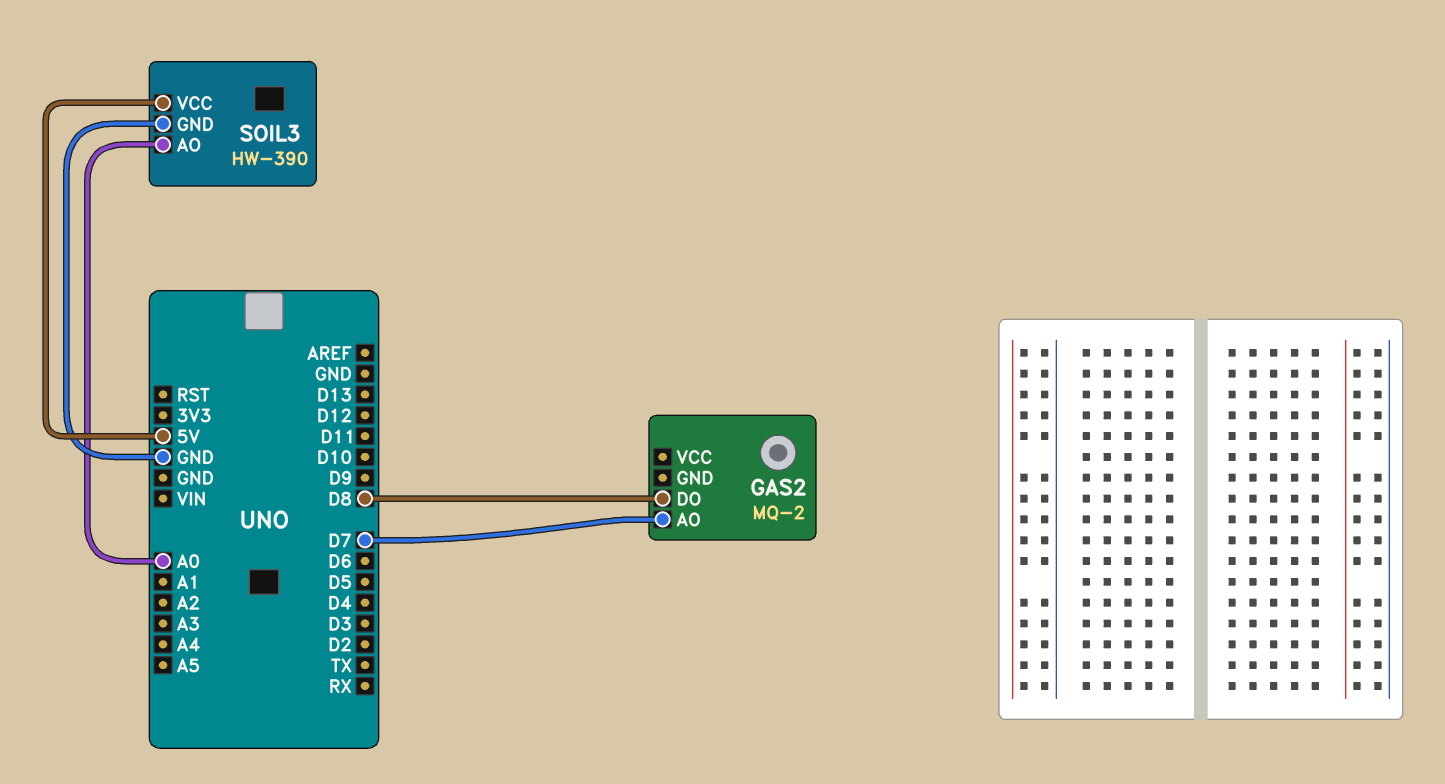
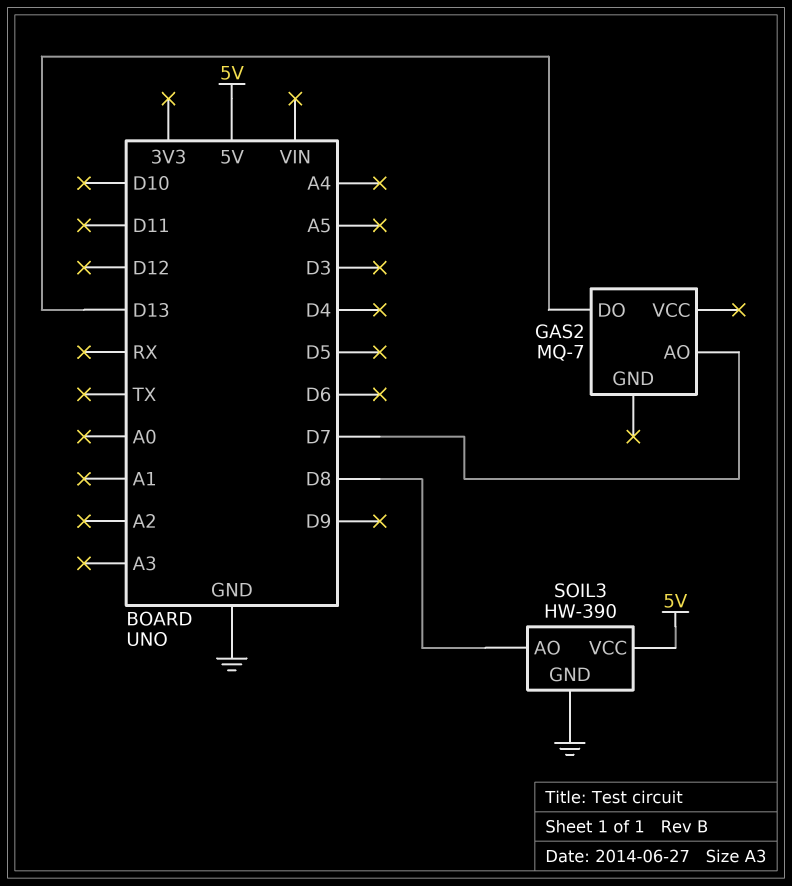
GAS2: MQ-2 -> MQ-7
GAS2 pin DO: D8 -> D13
SOIL3 pin AO: A0 -> D8

